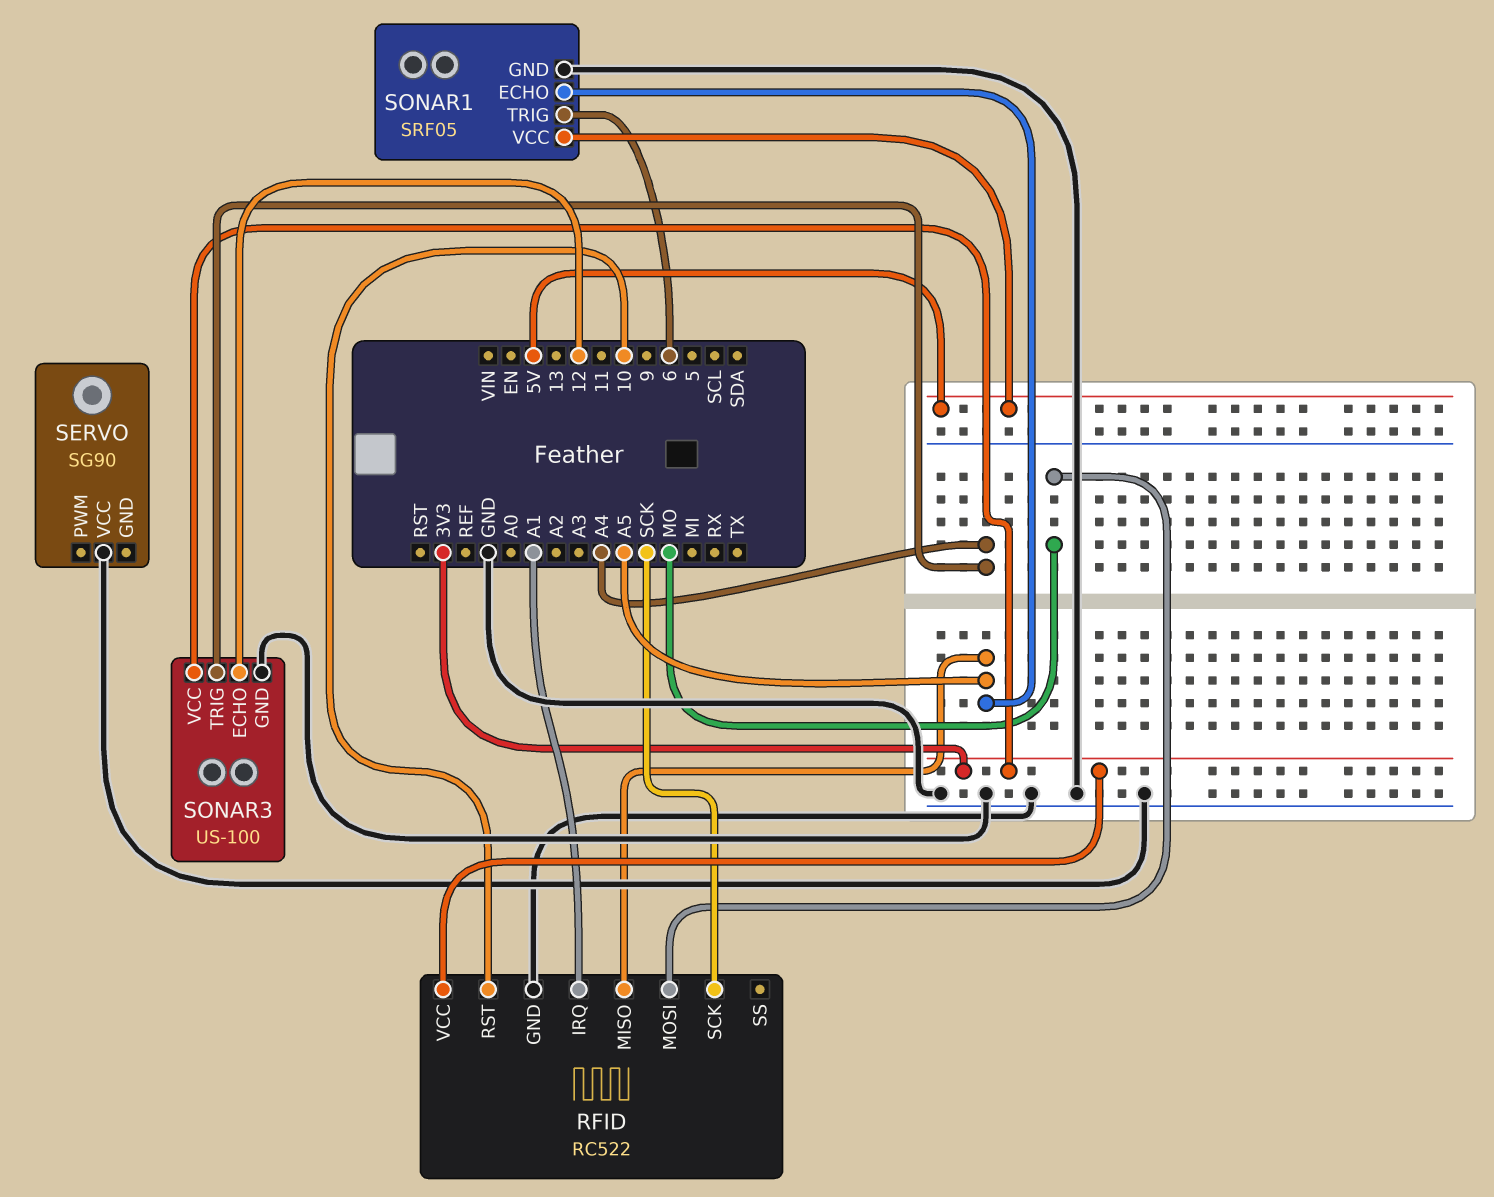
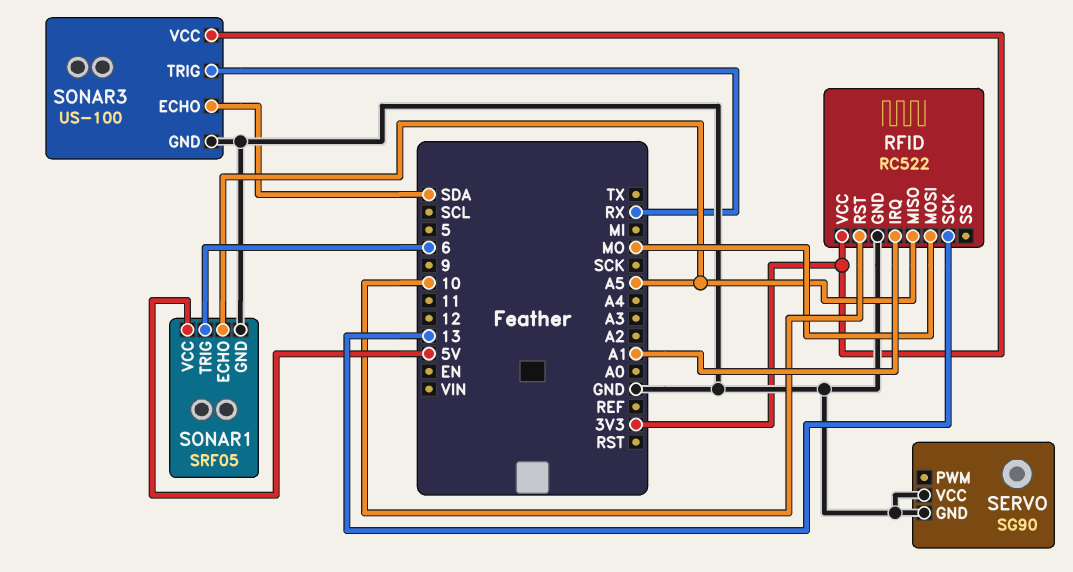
RFID pin SCK: SCK -> 13
SERVO pin GND: none -> GND
SONAR3 pin ECHO: 12 -> SDA
SONAR3 pin TRIG: A4 -> RX

